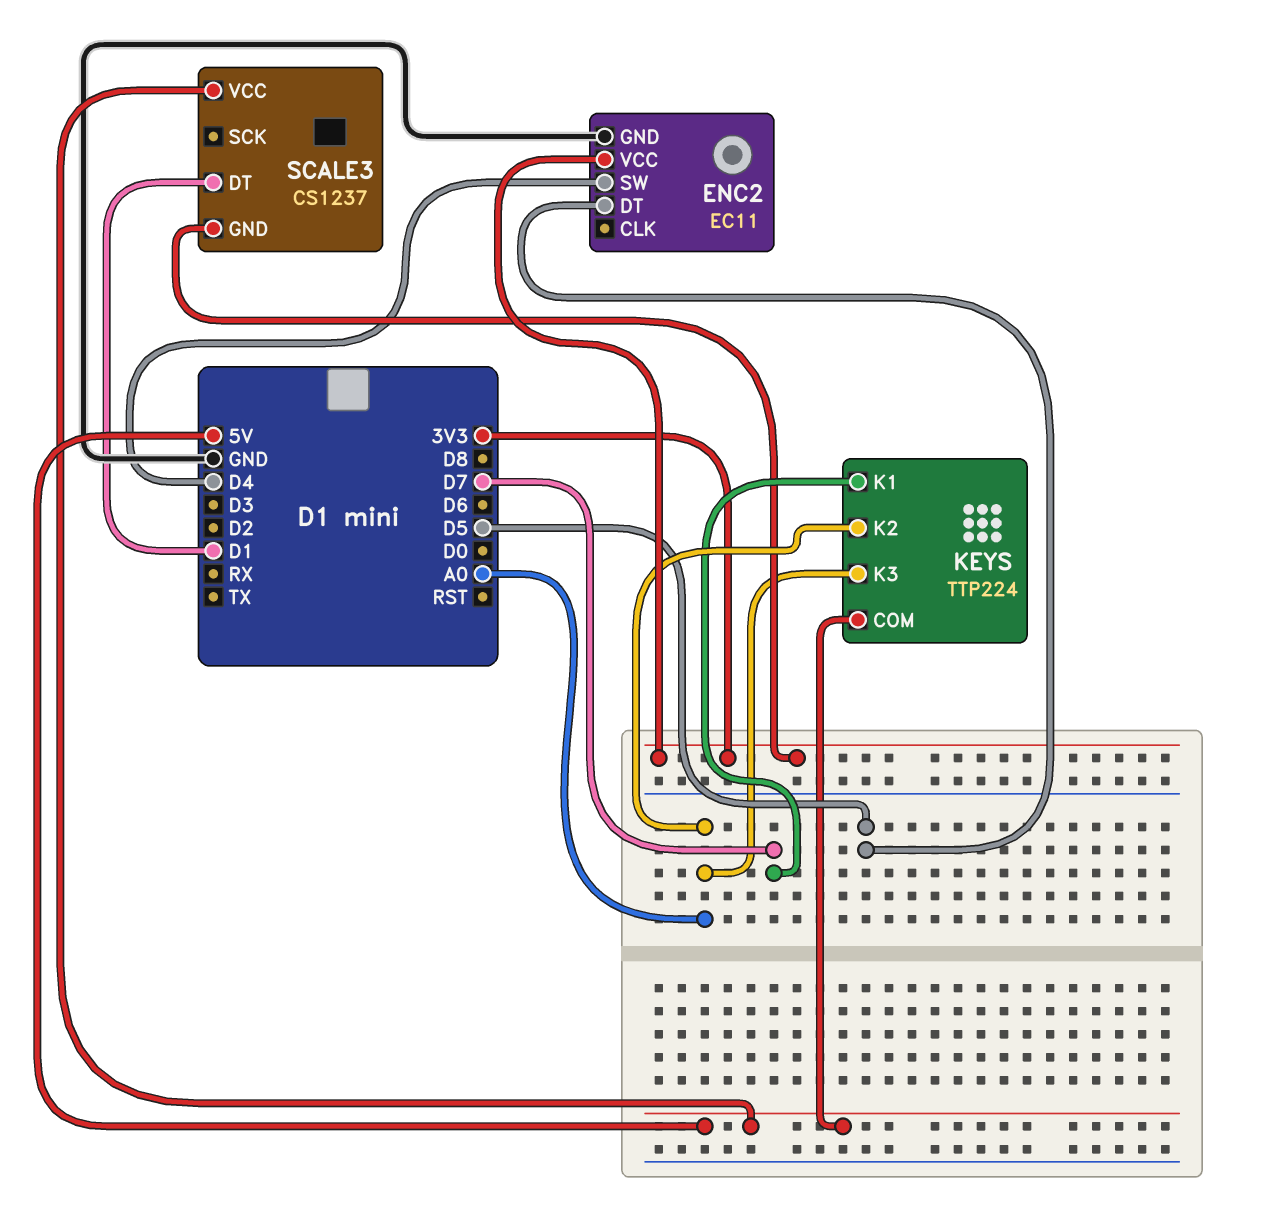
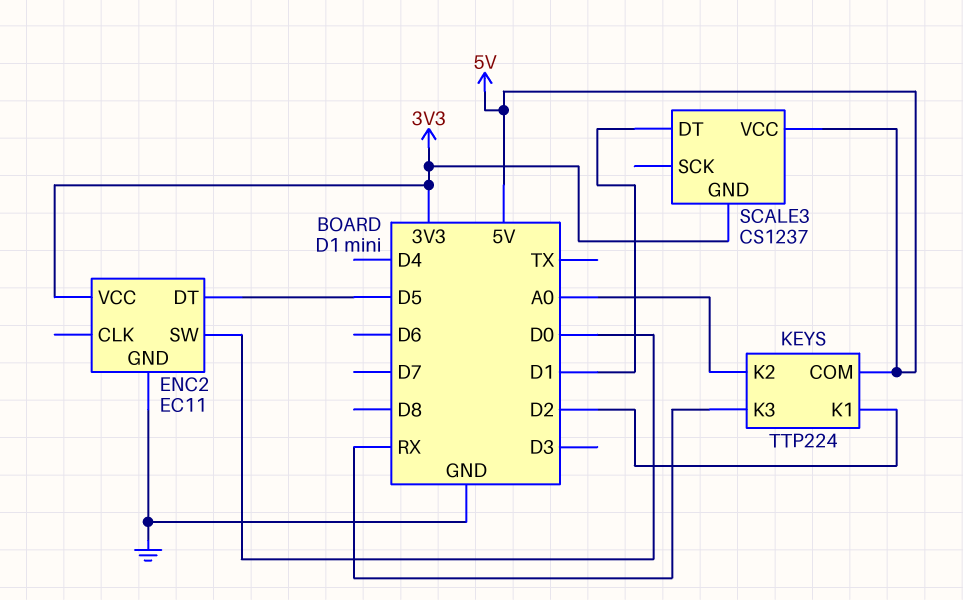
ENC2 pin SW: D4 -> D0
KEYS pin K1: D7 -> D2
KEYS pin K3: A0 -> RX

